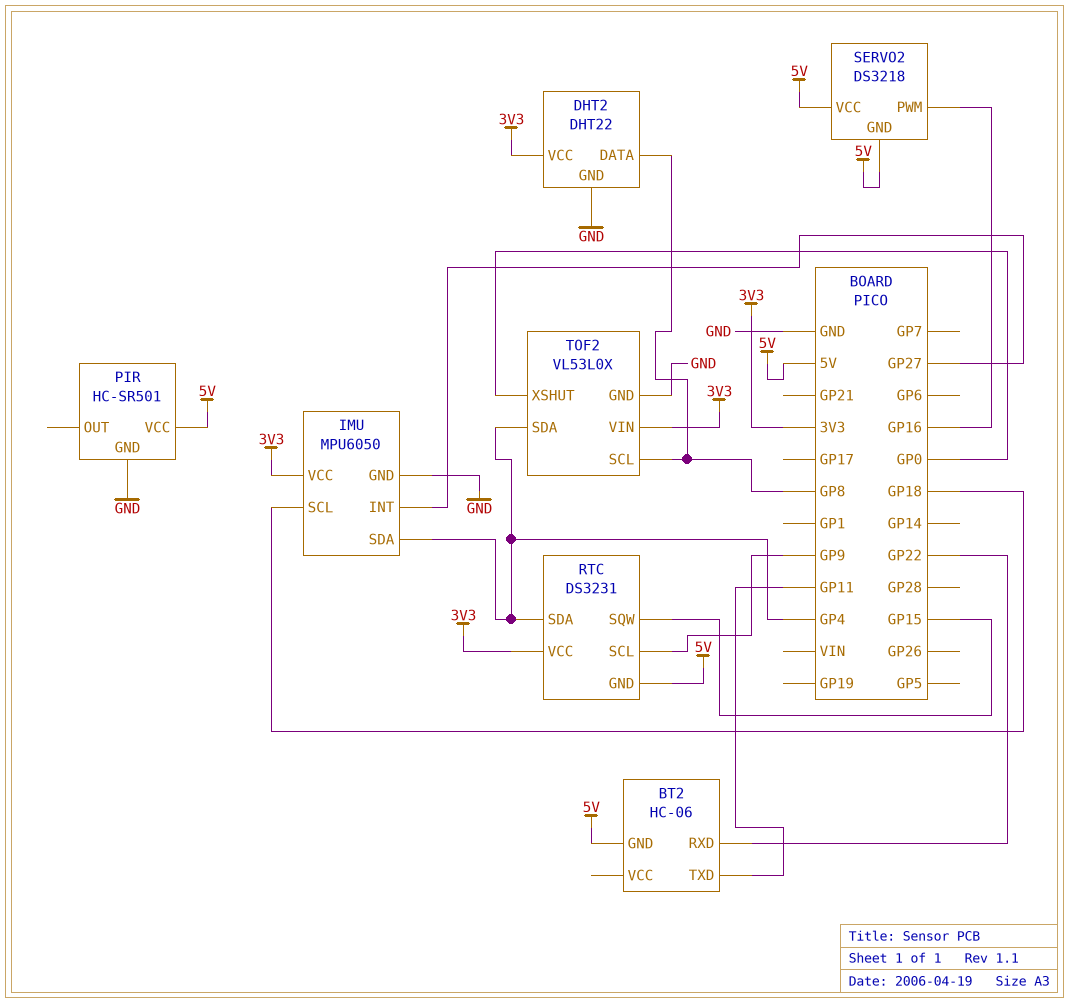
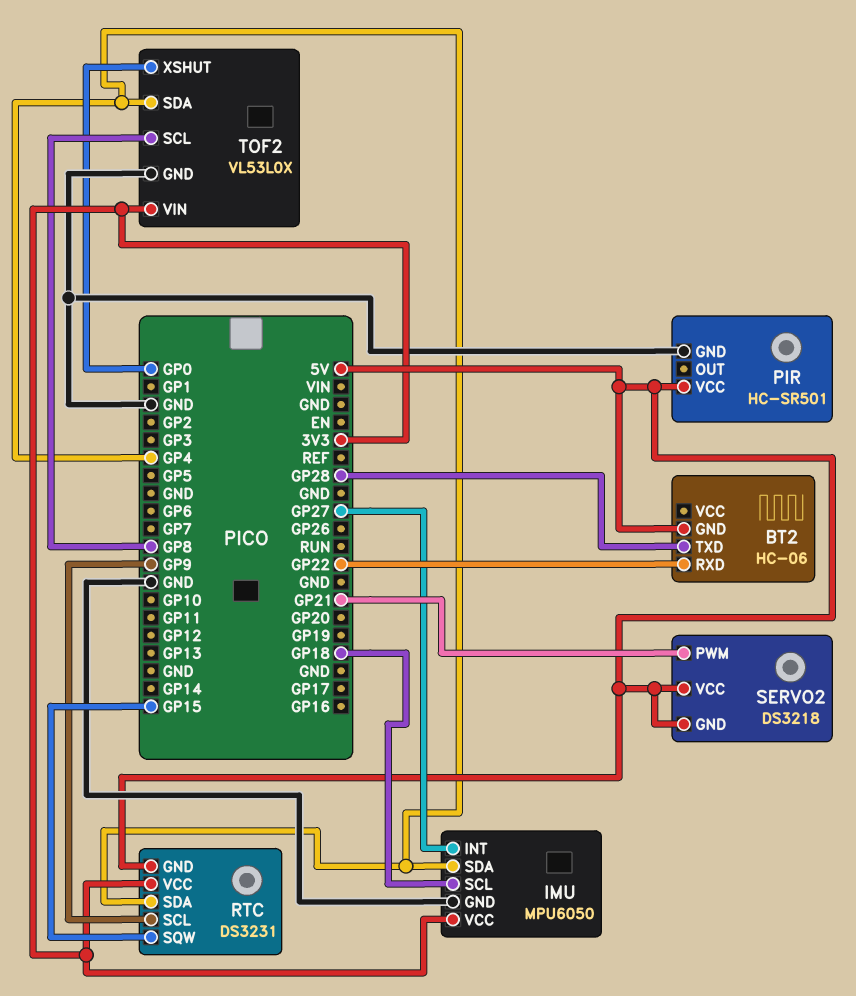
BT2 pin TXD: GP11 -> GP28
DHT2: DHT22 -> none
DHT2 pin DATA: GP8 -> none
DHT2 pin GND: GND -> none
DHT2 pin VCC: 3V3 -> none
SERVO2 pin PWM: GP16 -> GP21

